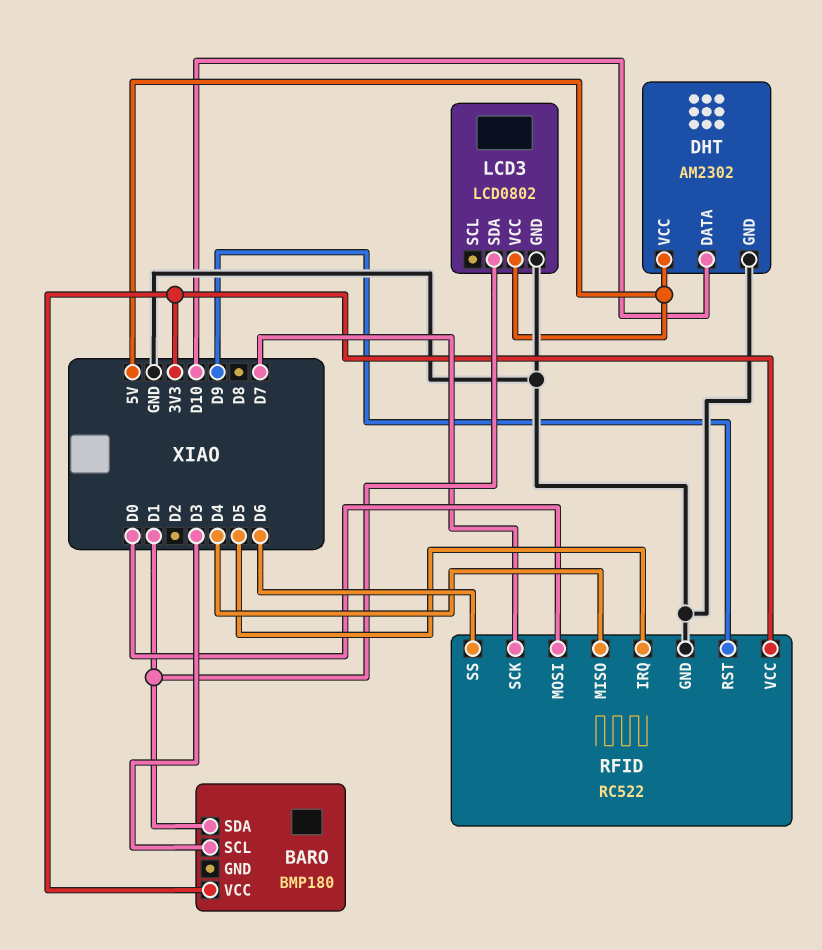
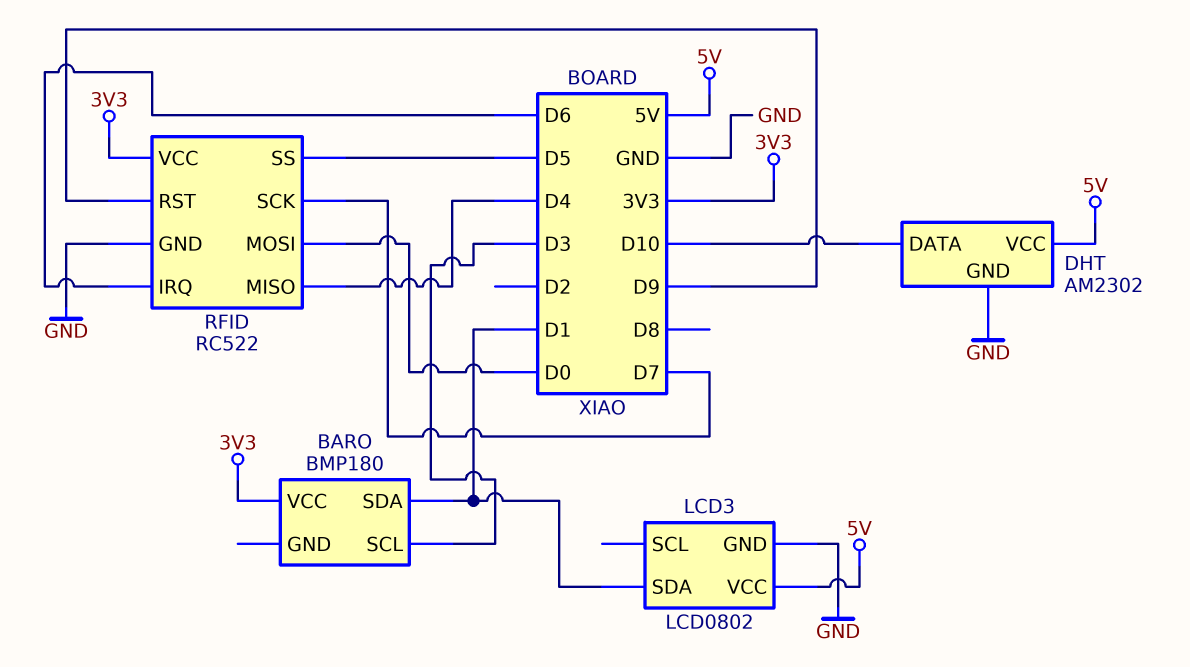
RFID pin IRQ: D5 -> D6
RFID pin SS: D6 -> D5

